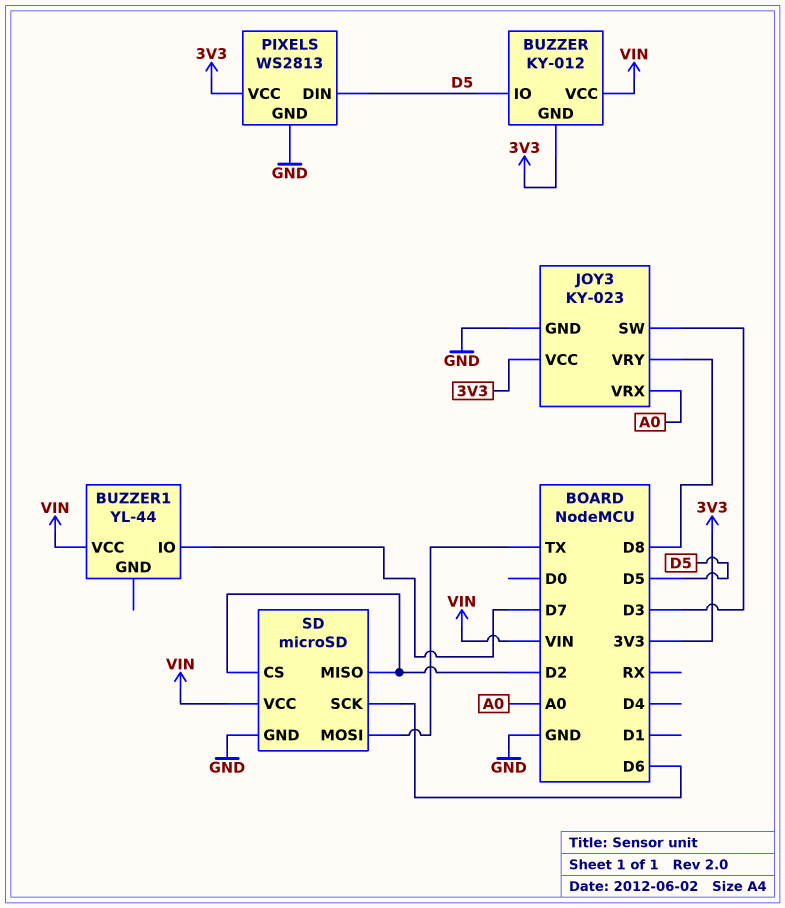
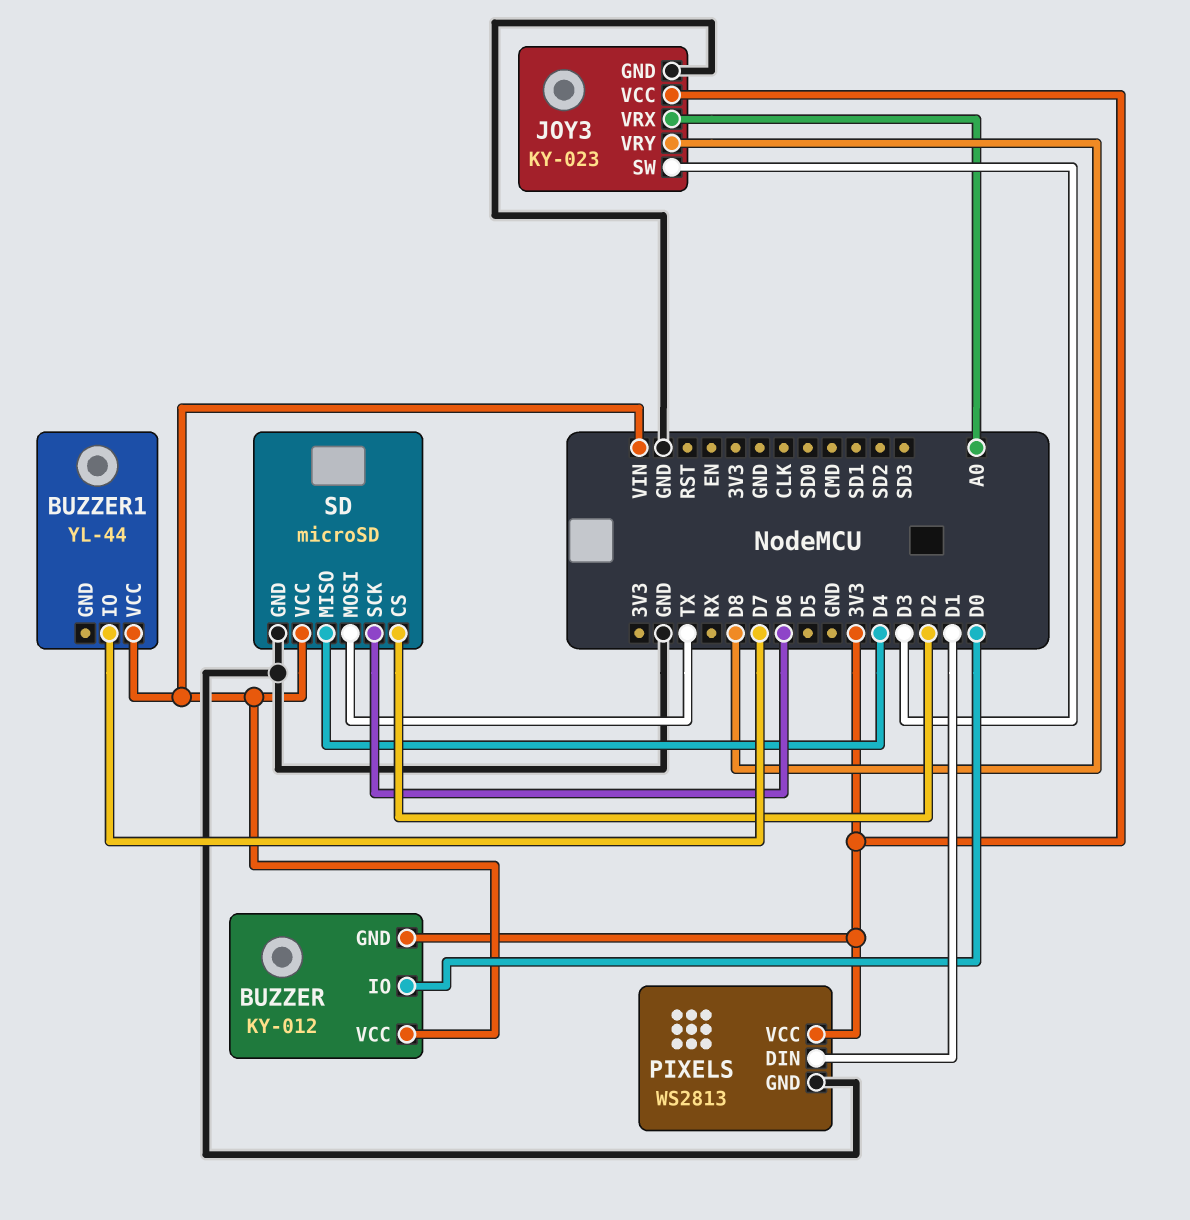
BUZZER pin IO: D5 -> D0
PIXELS pin DIN: D5 -> D1
SD pin MISO: D2 -> D4

